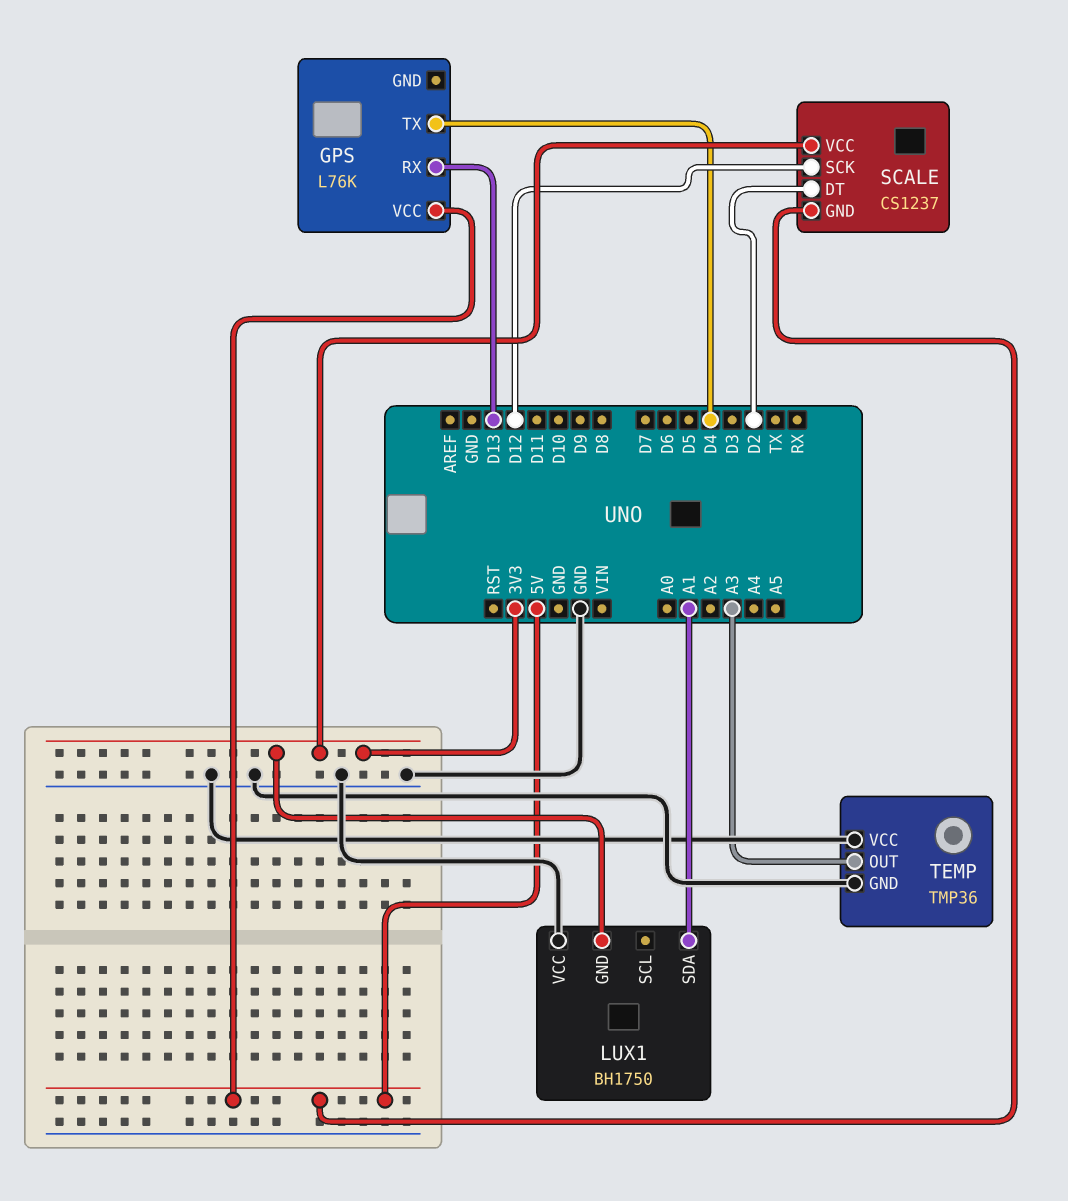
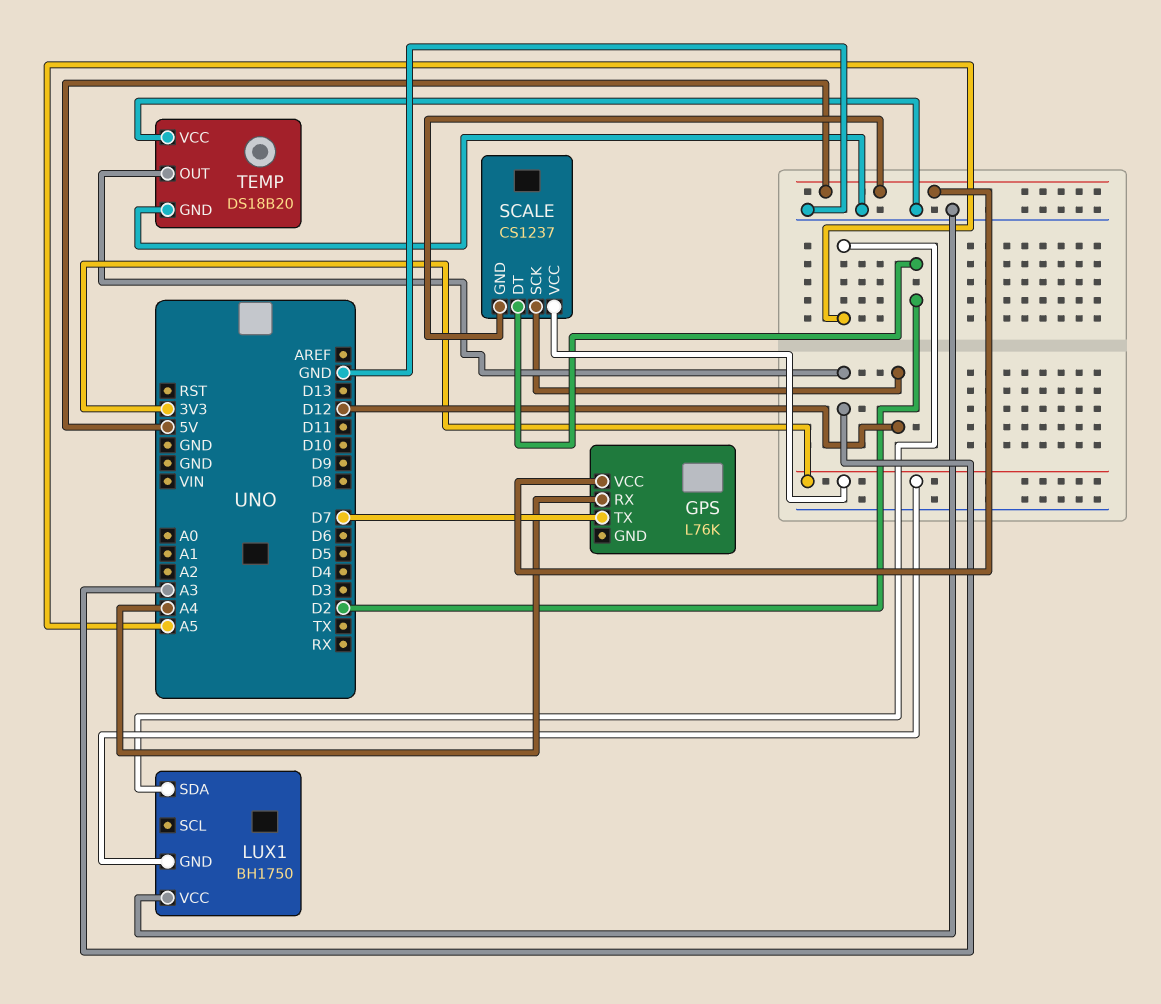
GPS pin RX: D13 -> A4
GPS pin TX: D4 -> D7
LUX1 pin SDA: A1 -> A5
TEMP: TMP36 -> DS18B20

